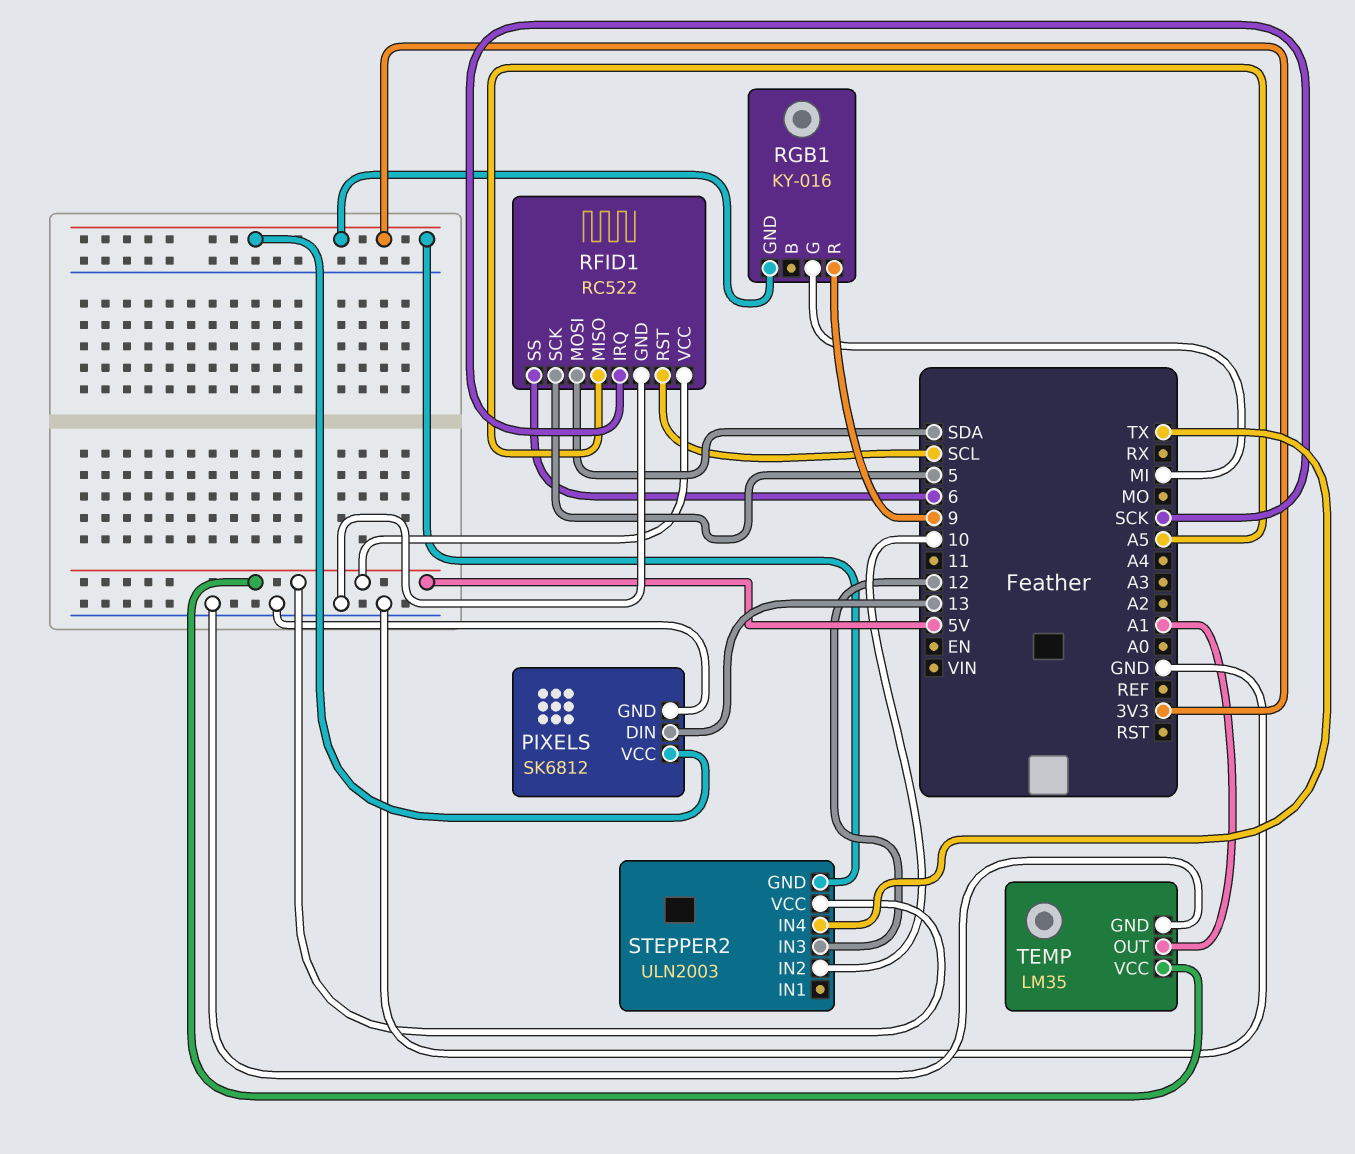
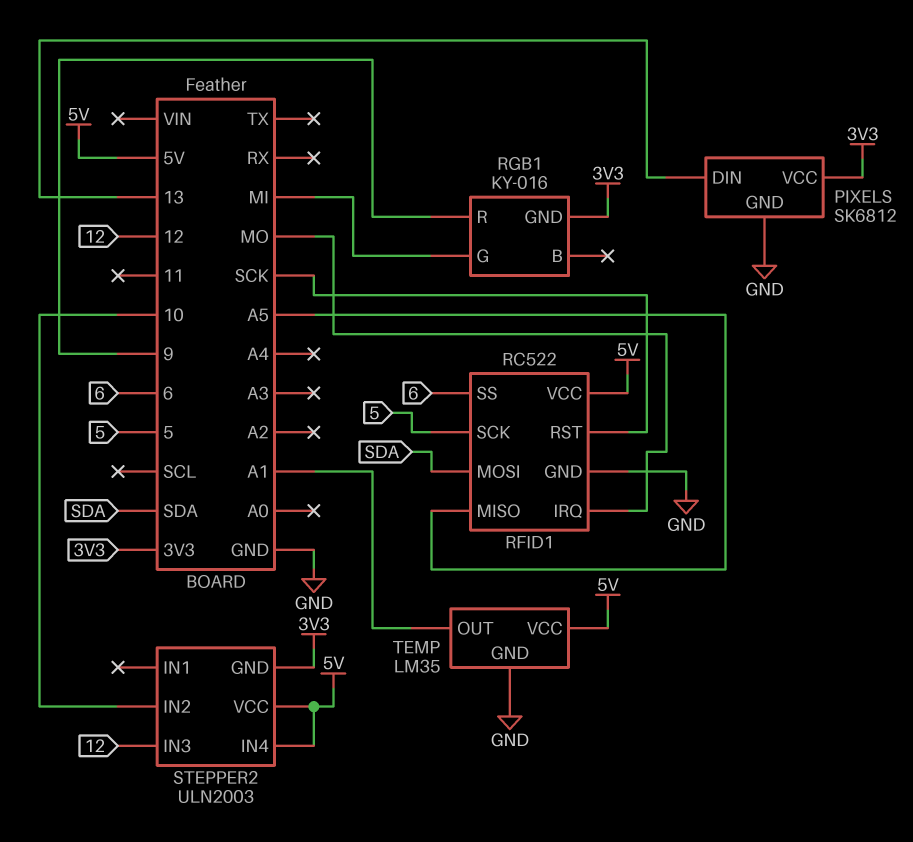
RFID1 pin IRQ: SCK -> MO
RFID1 pin RST: SCL -> SCK
STEPPER2 pin IN4: TX -> 5V

